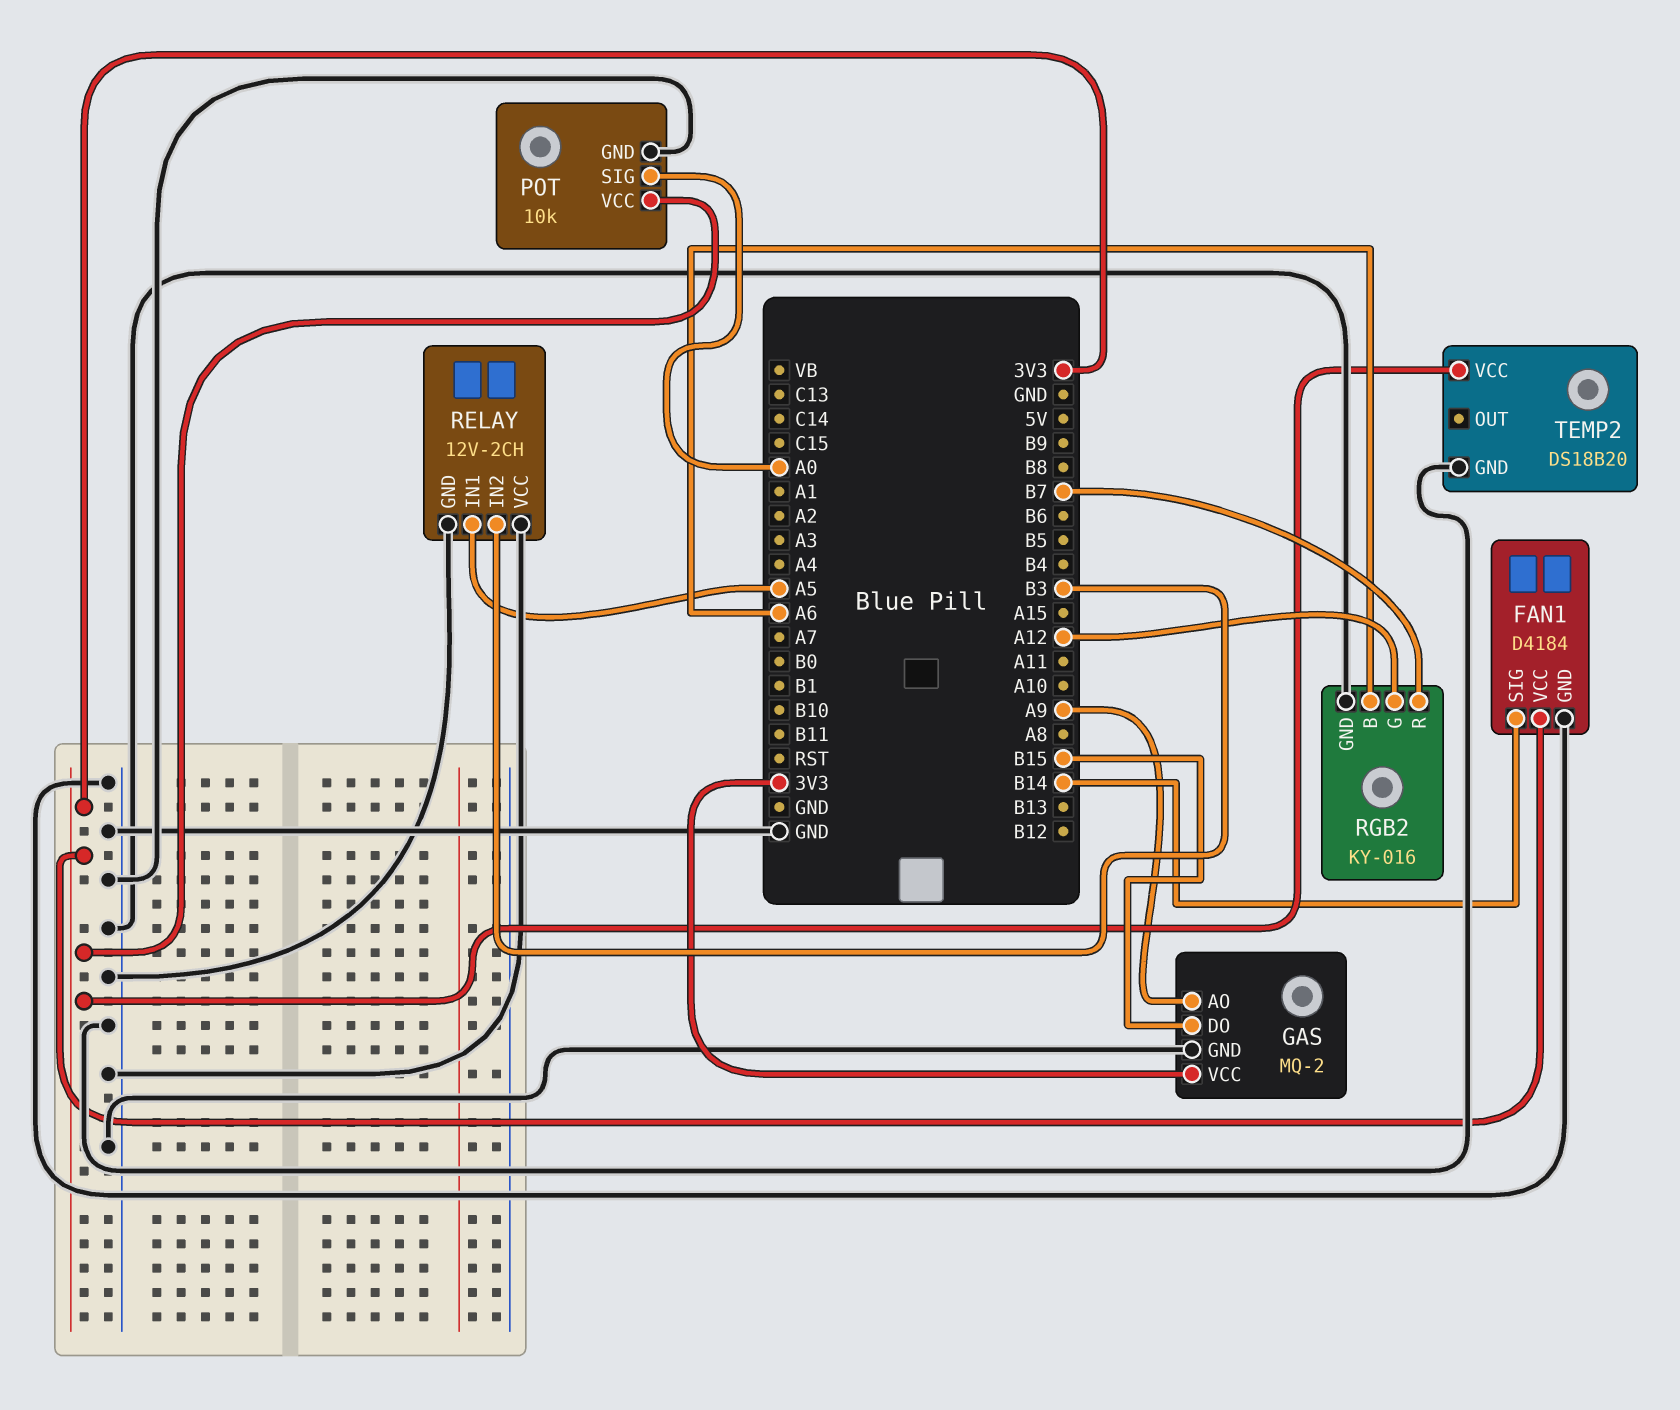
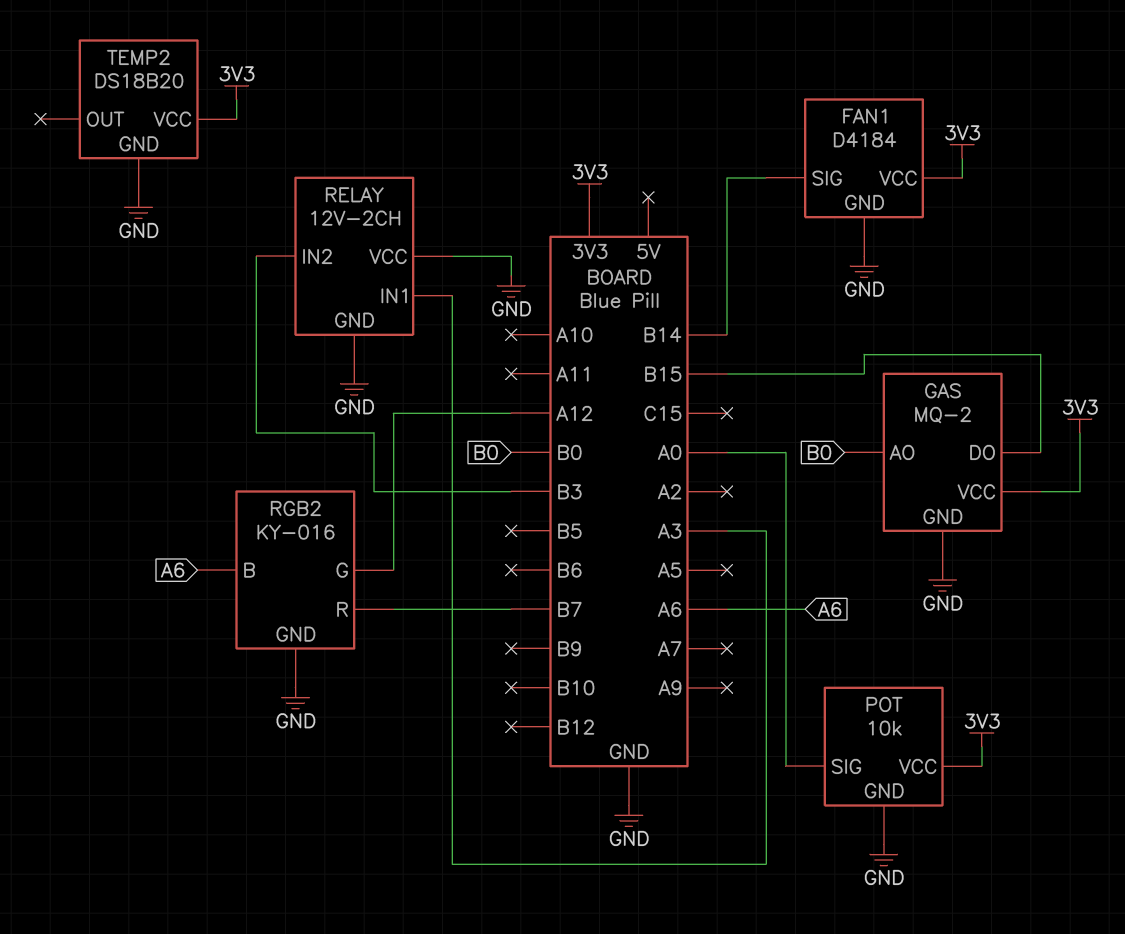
GAS pin AO: A9 -> B0
RELAY pin IN1: A5 -> A3

